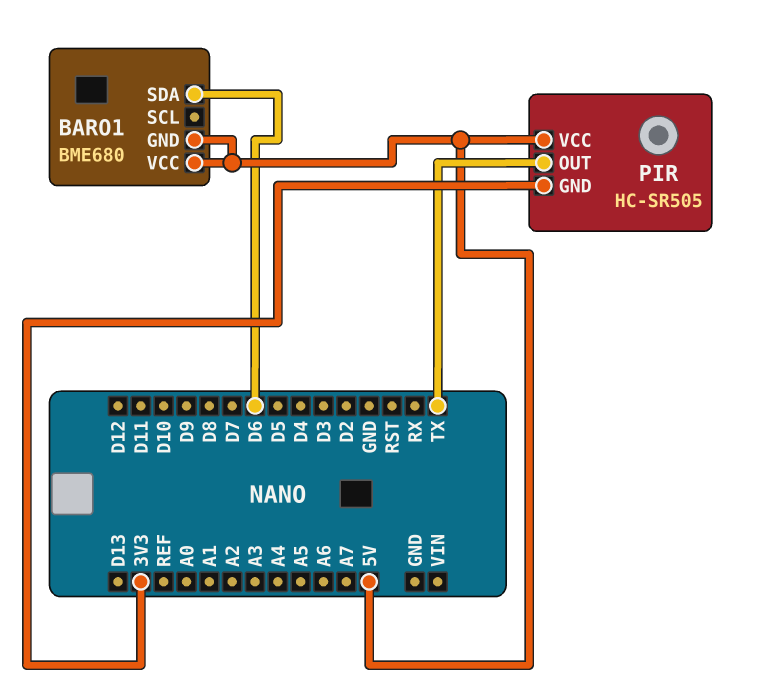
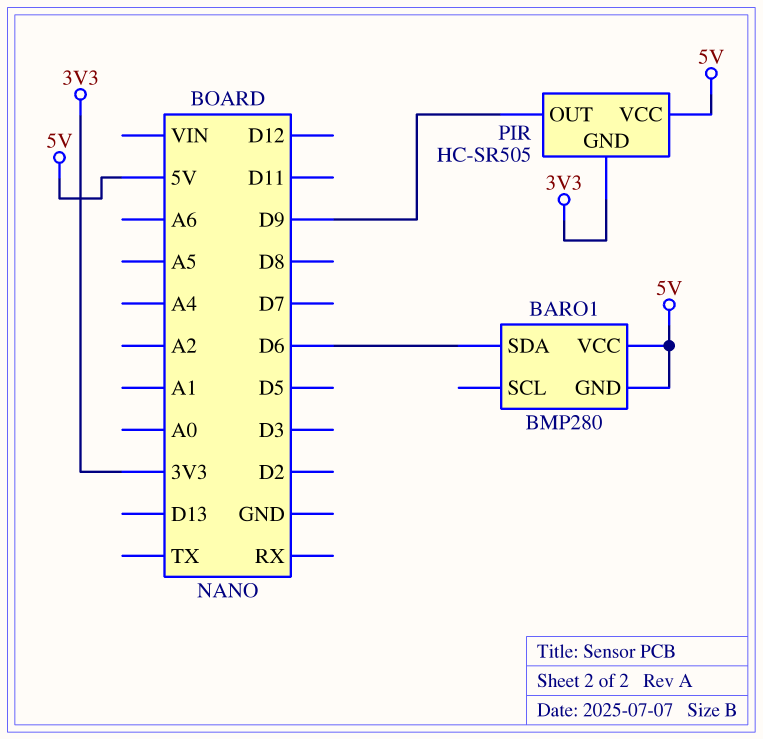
BARO1: BME680 -> BMP280
PIR pin OUT: TX -> D9

